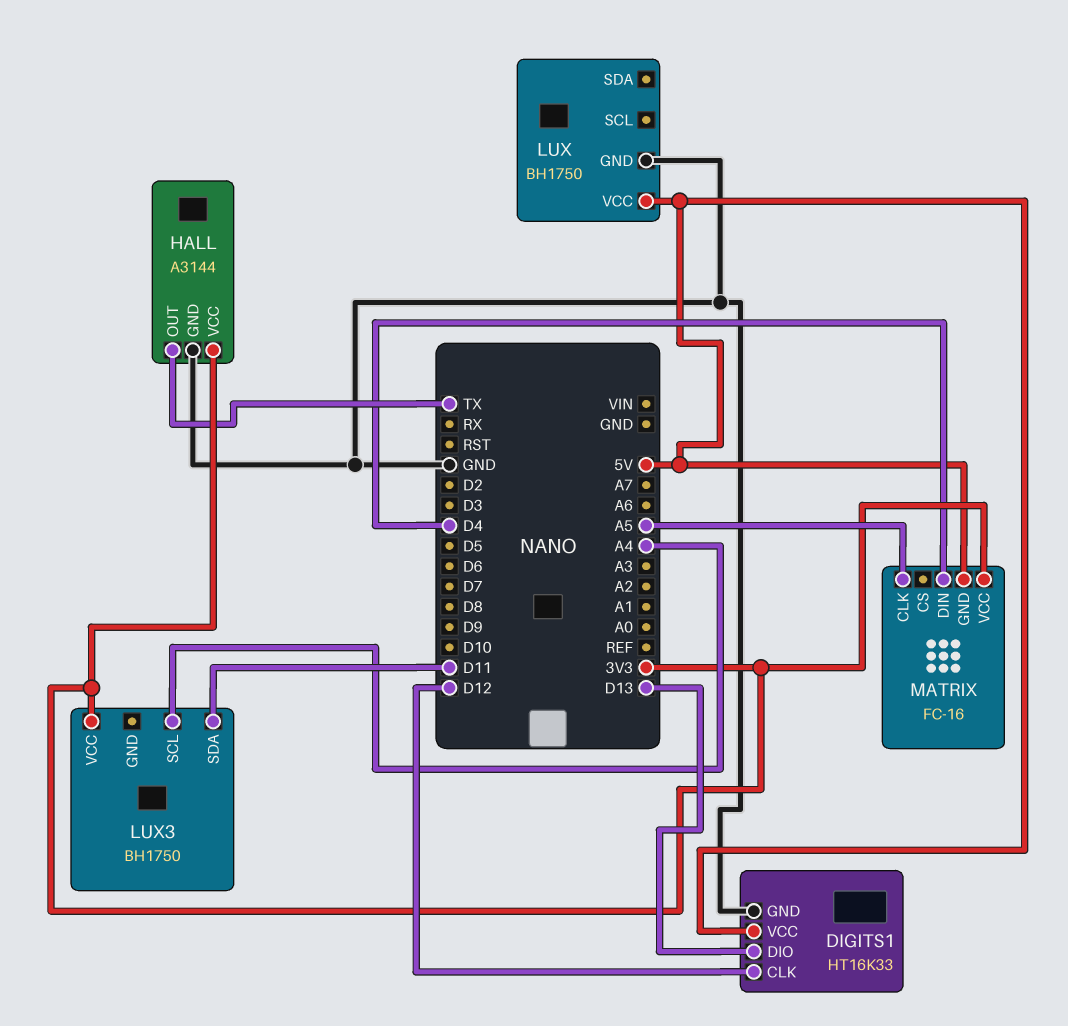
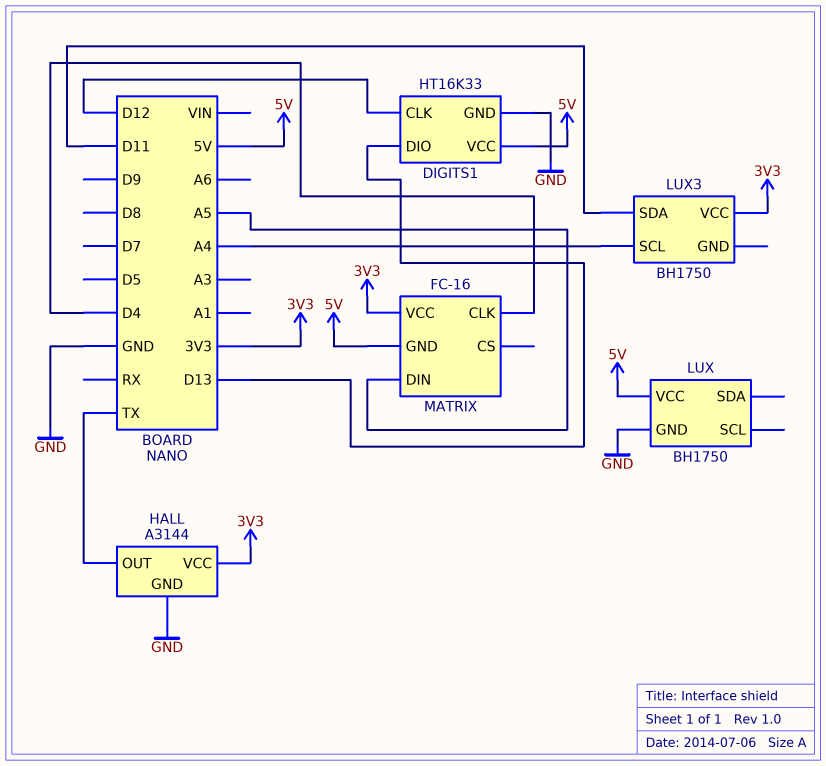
MATRIX pin CLK: A5 -> D4
MATRIX pin DIN: D4 -> A5

